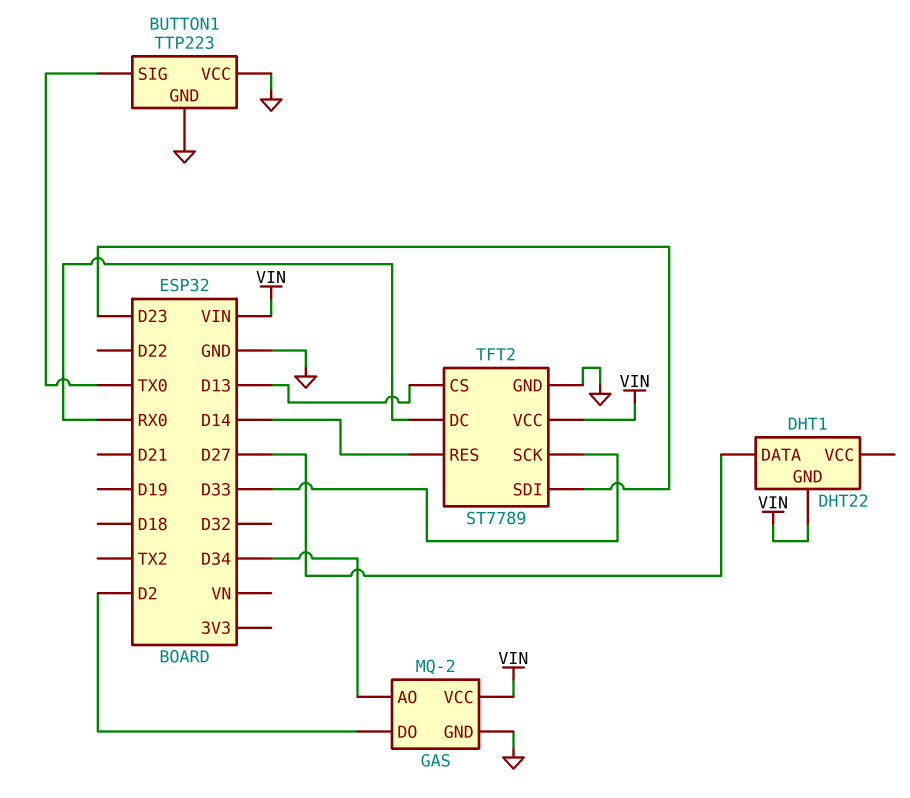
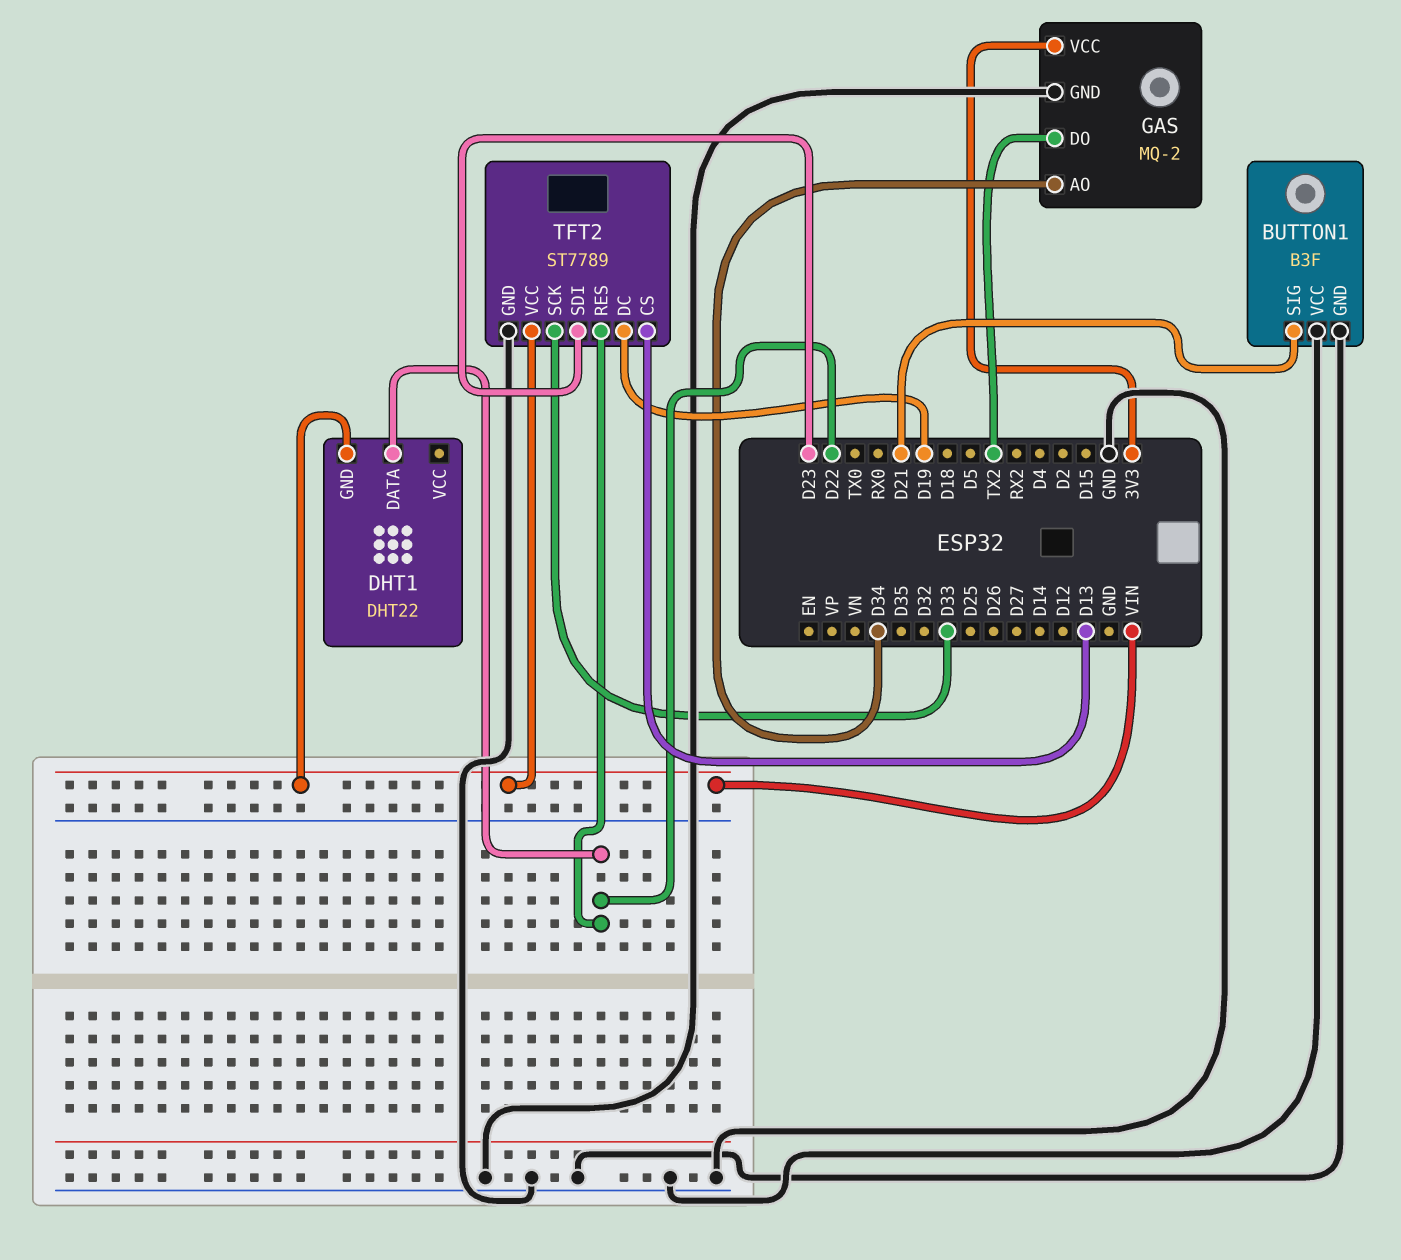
BUTTON1: TTP223 -> B3F
BUTTON1 pin SIG: TX0 -> D21
DHT1 pin DATA: D27 -> D22
GAS pin DO: D2 -> TX2
GAS pin VCC: VIN -> 3V3
TFT2 pin DC: RX0 -> D19
TFT2 pin RES: D14 -> D22

